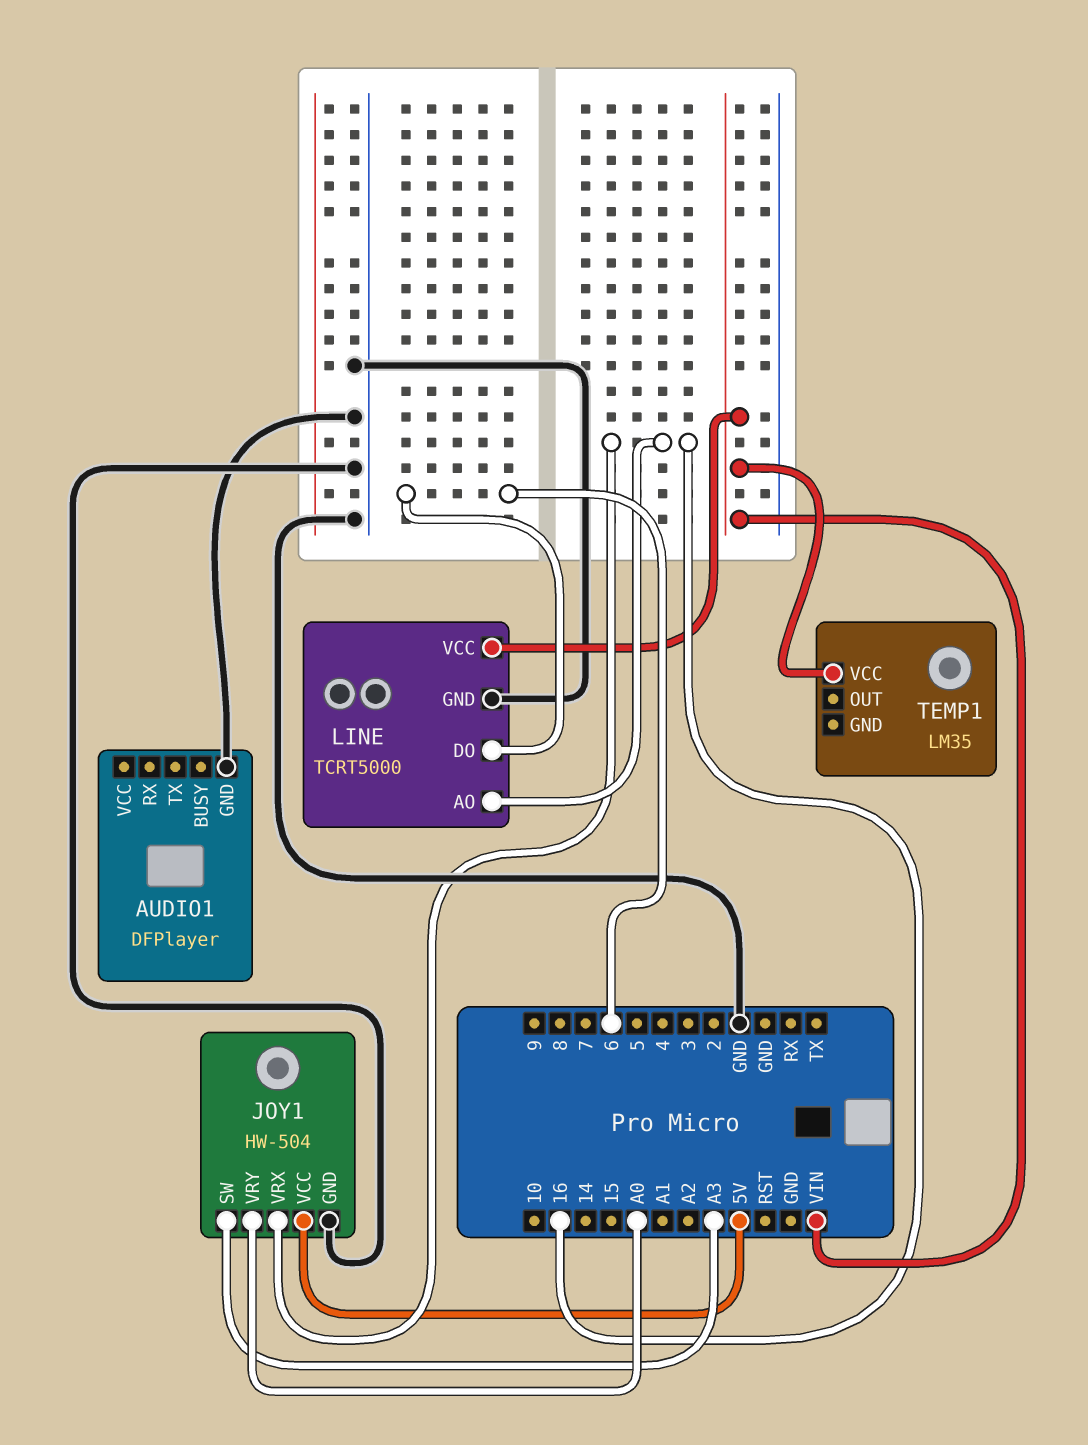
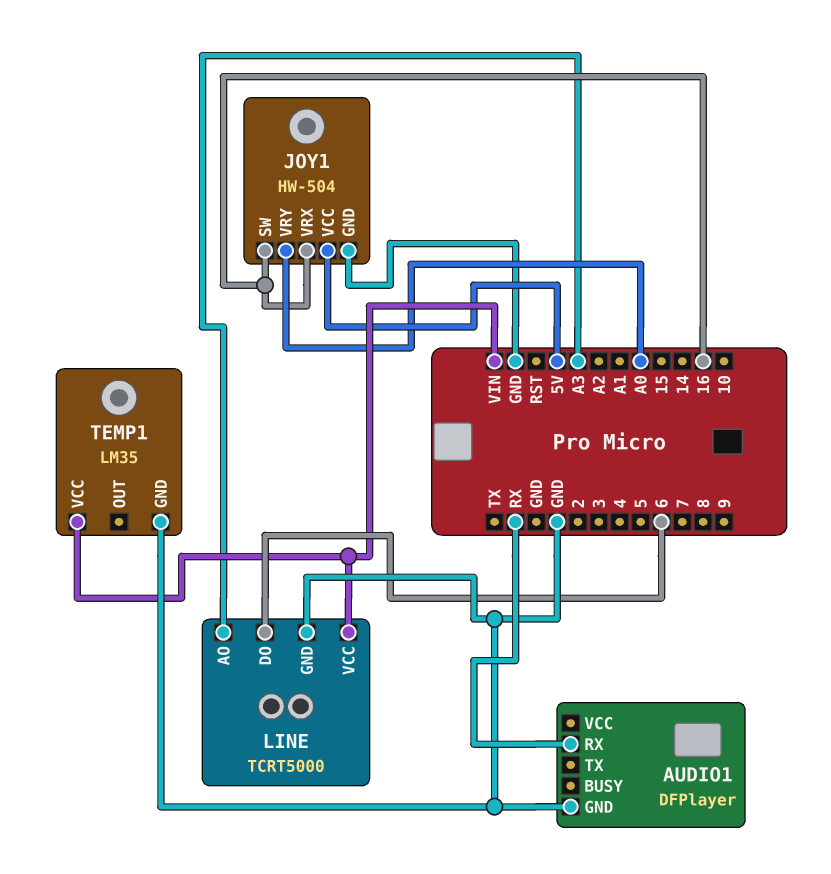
AUDIO1 pin RX: none -> RX
JOY1 pin SW: A3 -> 16
LINE pin AO: 16 -> A3
TEMP1 pin GND: none -> GND

